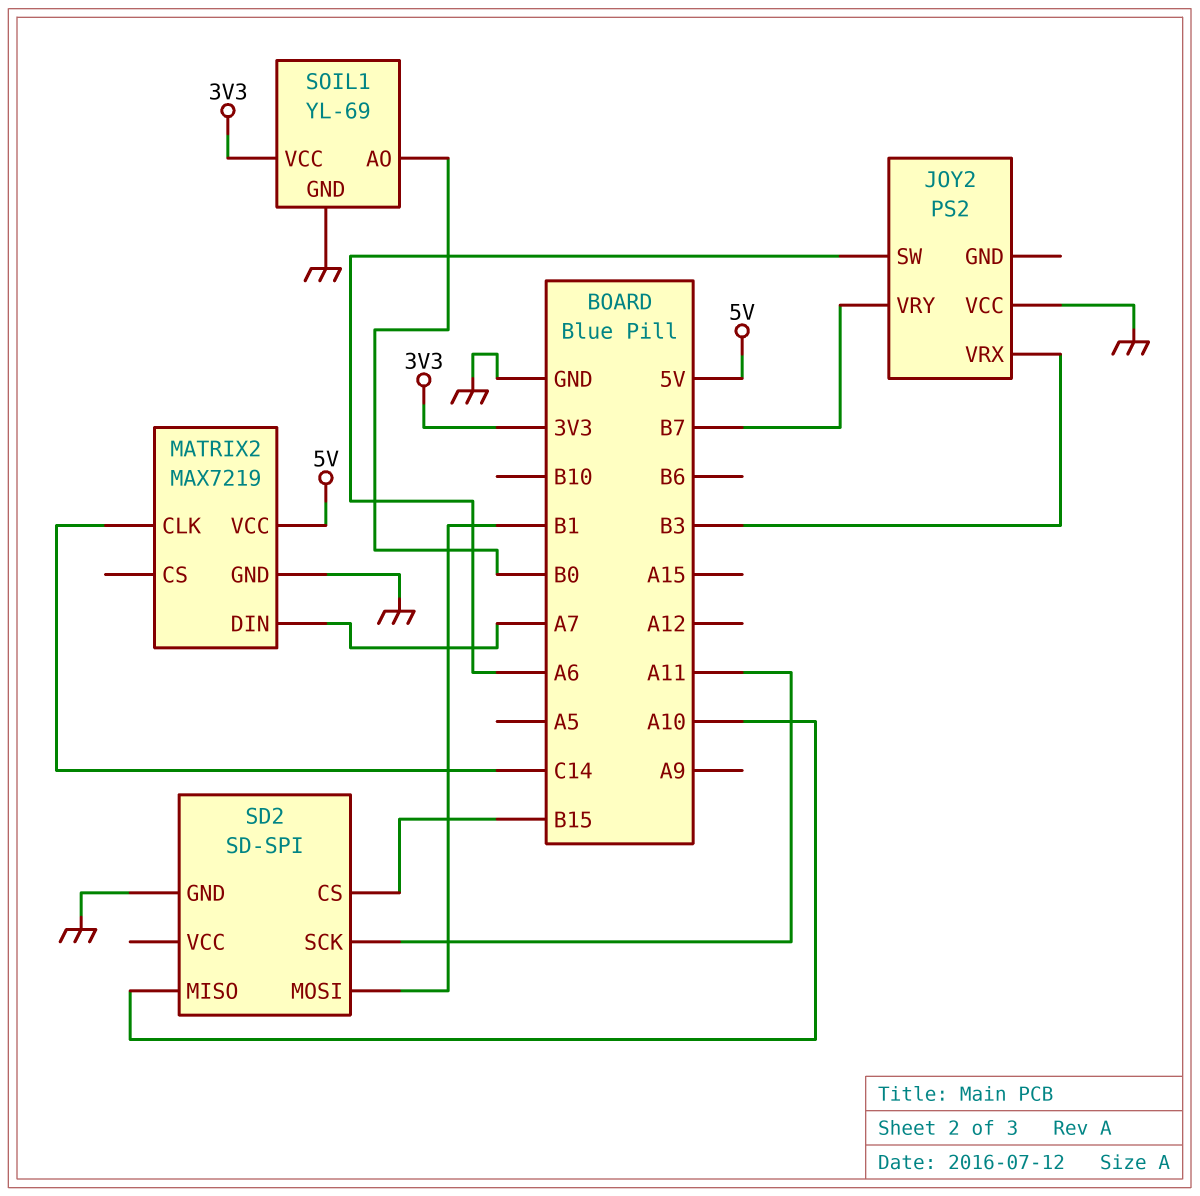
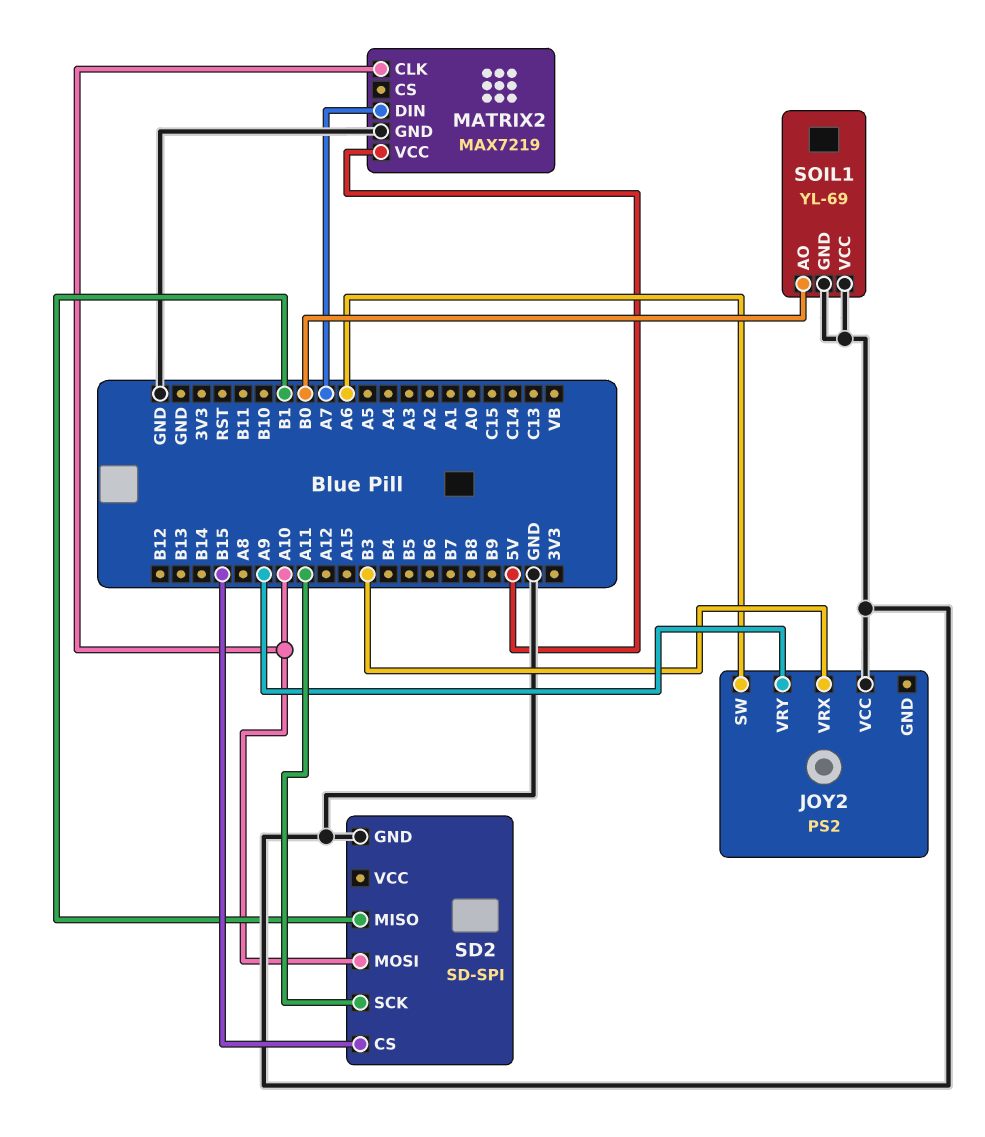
JOY2 pin VRY: B7 -> A9
MATRIX2 pin CLK: C14 -> A10
SD2 pin MISO: A10 -> B1
SD2 pin MOSI: B1 -> A10
SOIL1 pin VCC: 3V3 -> GND

